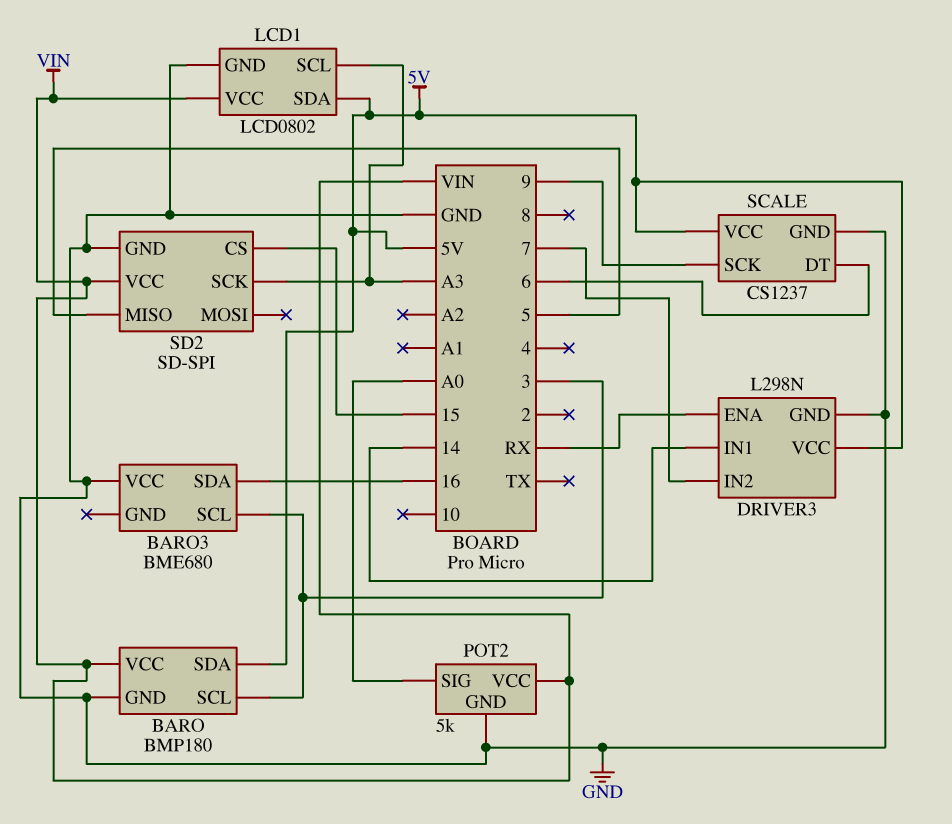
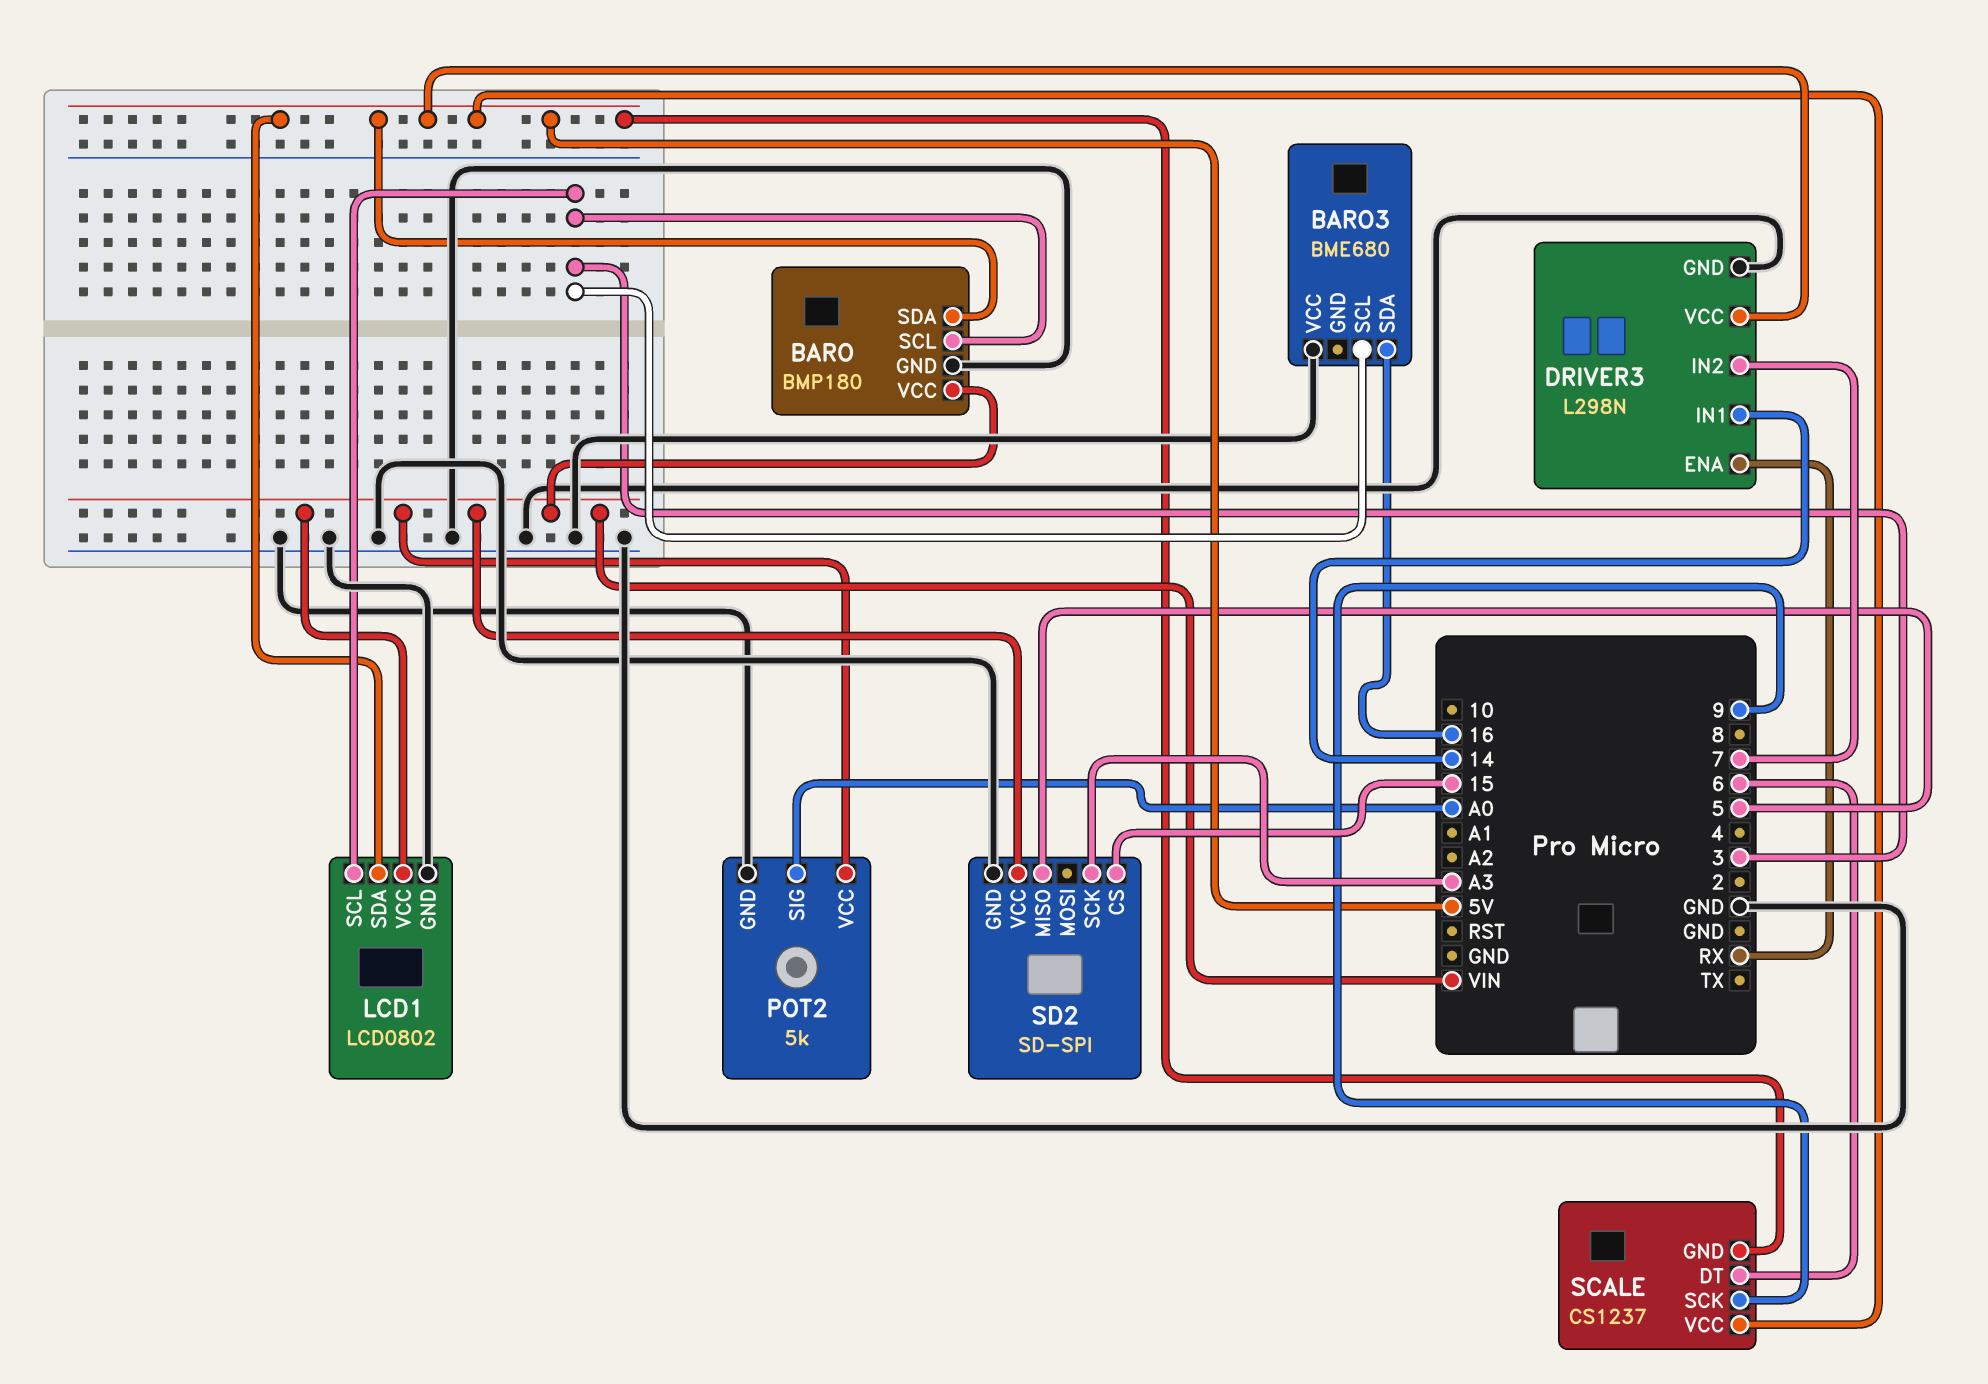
LCD1 pin SCL: A3 -> 3
SCALE pin GND: GND -> 5V

